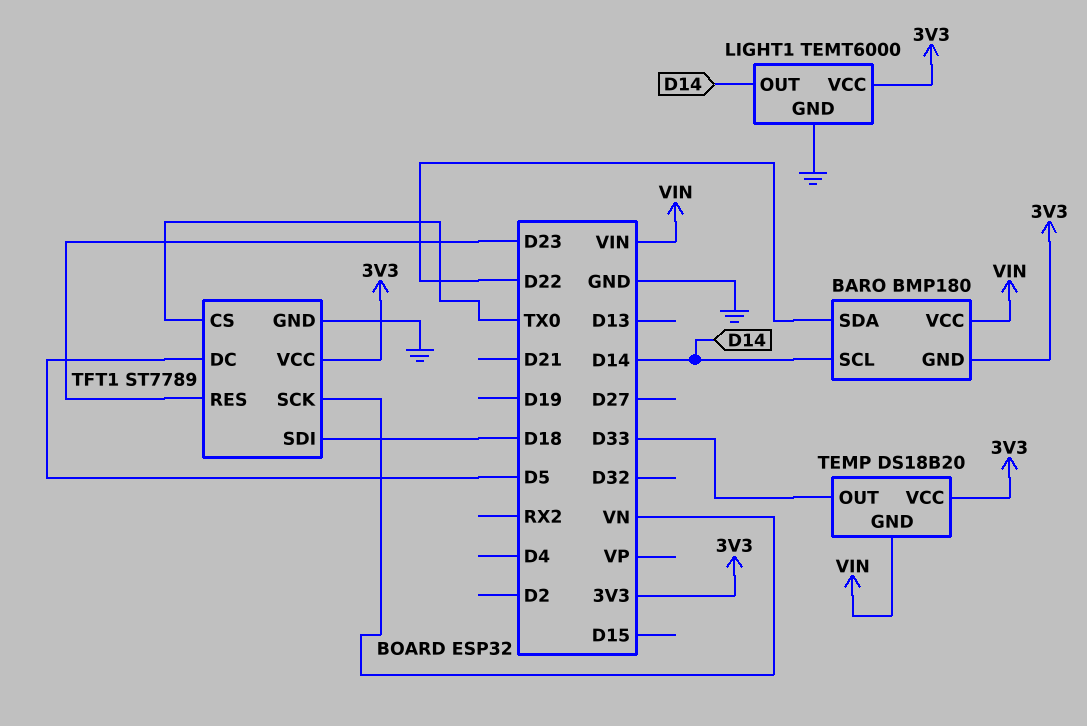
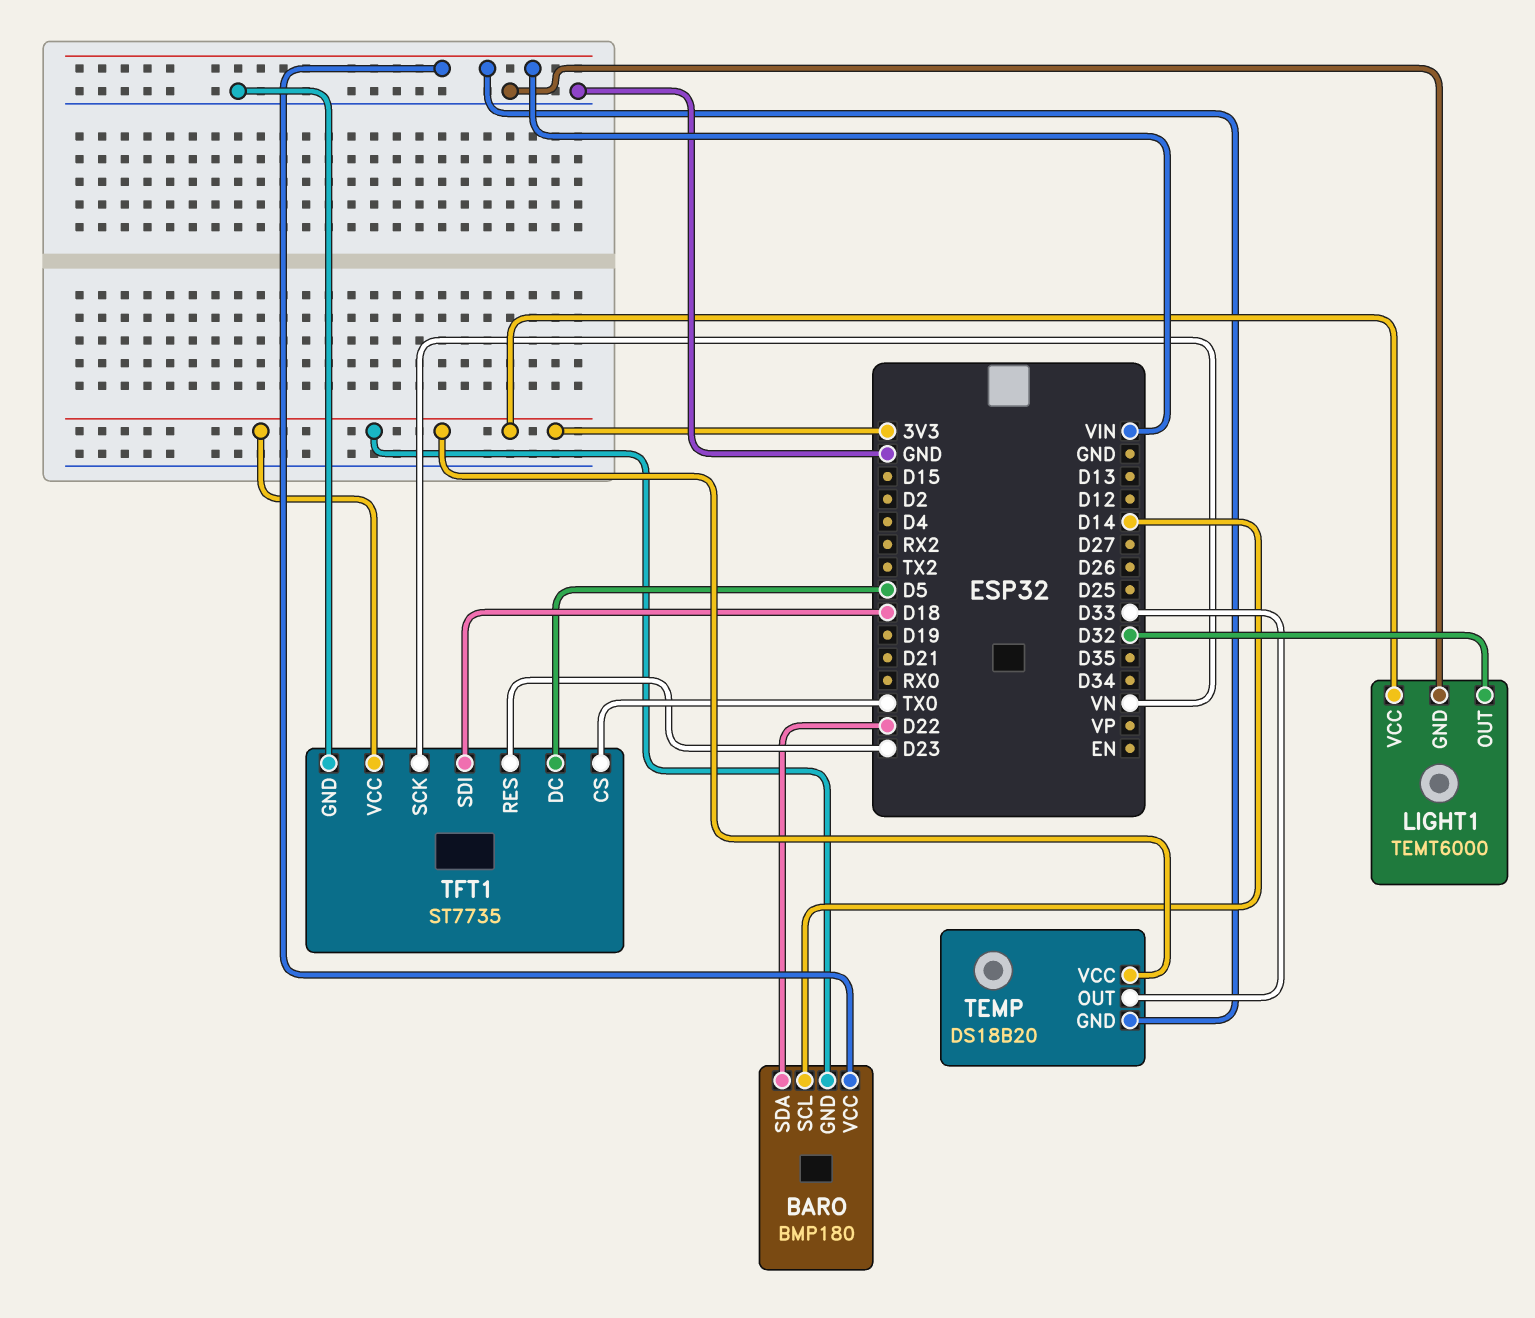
LIGHT1 pin OUT: D14 -> D32
TFT1: ST7789 -> ST7735

